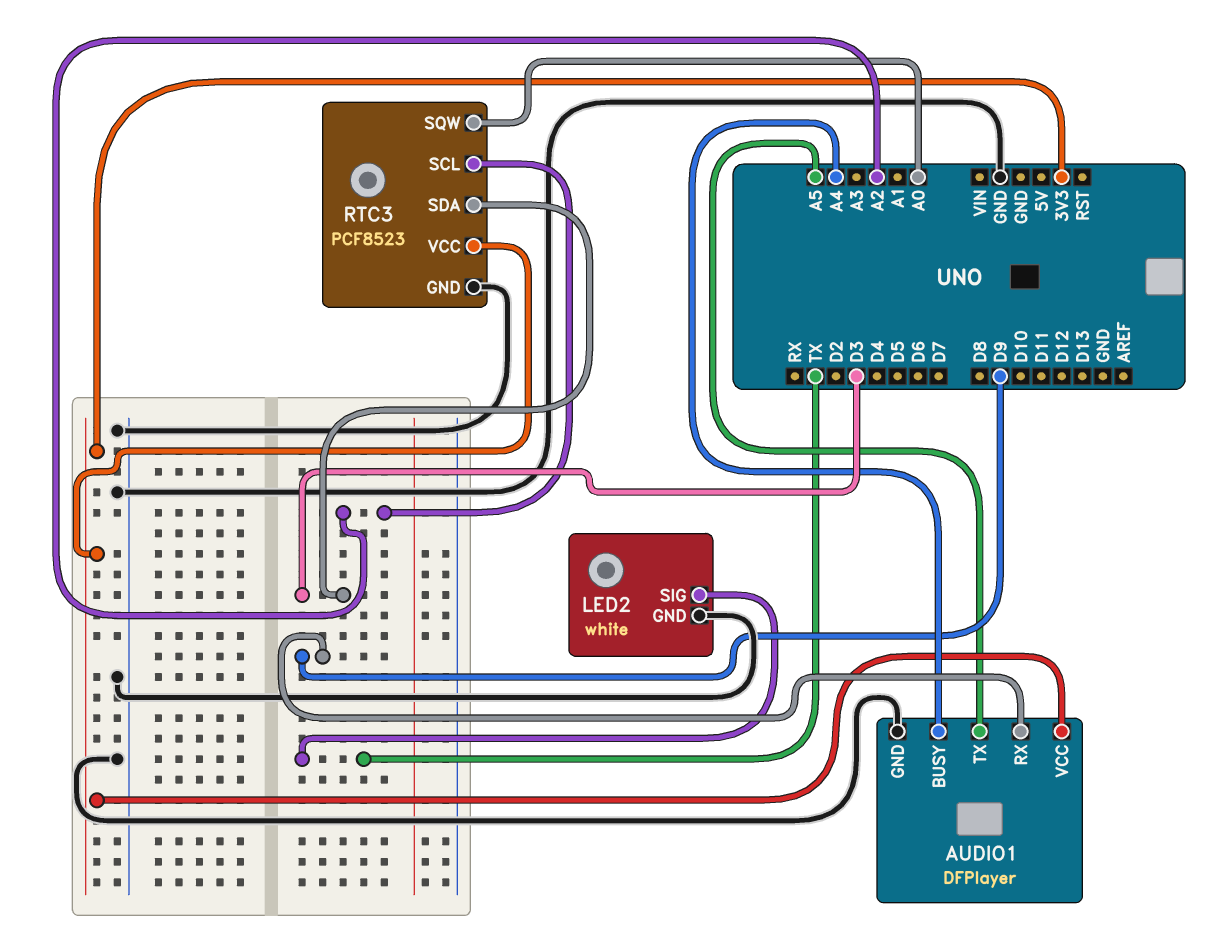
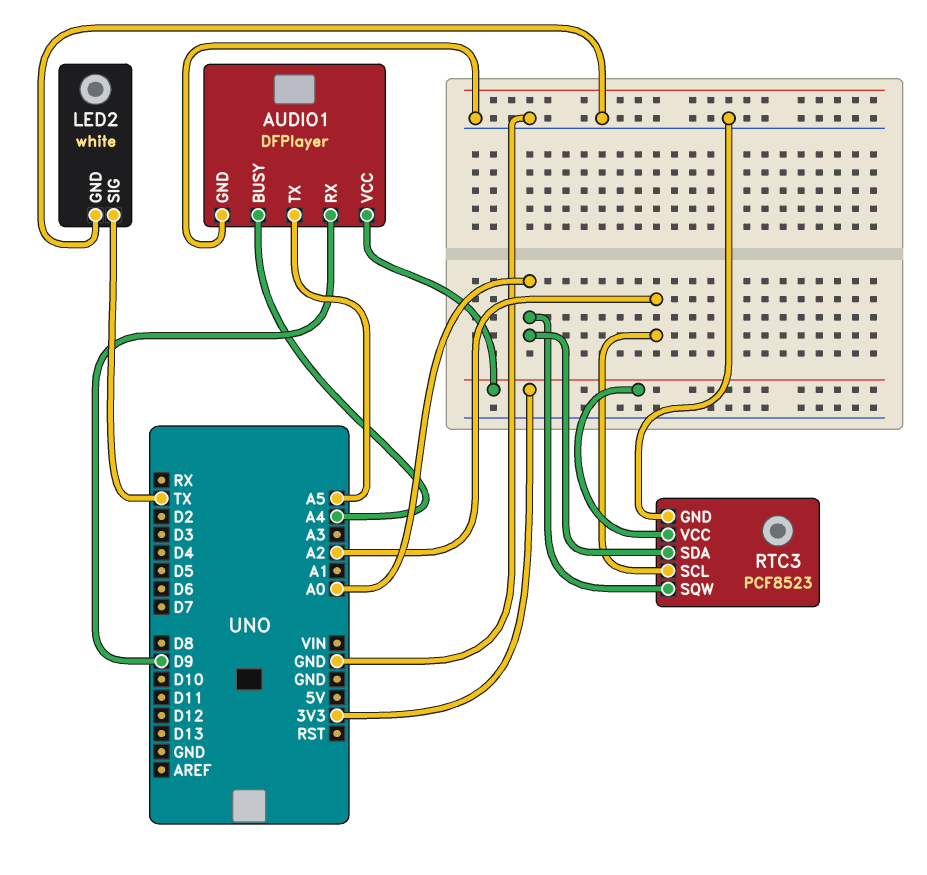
RTC3 pin SDA: D3 -> A0

